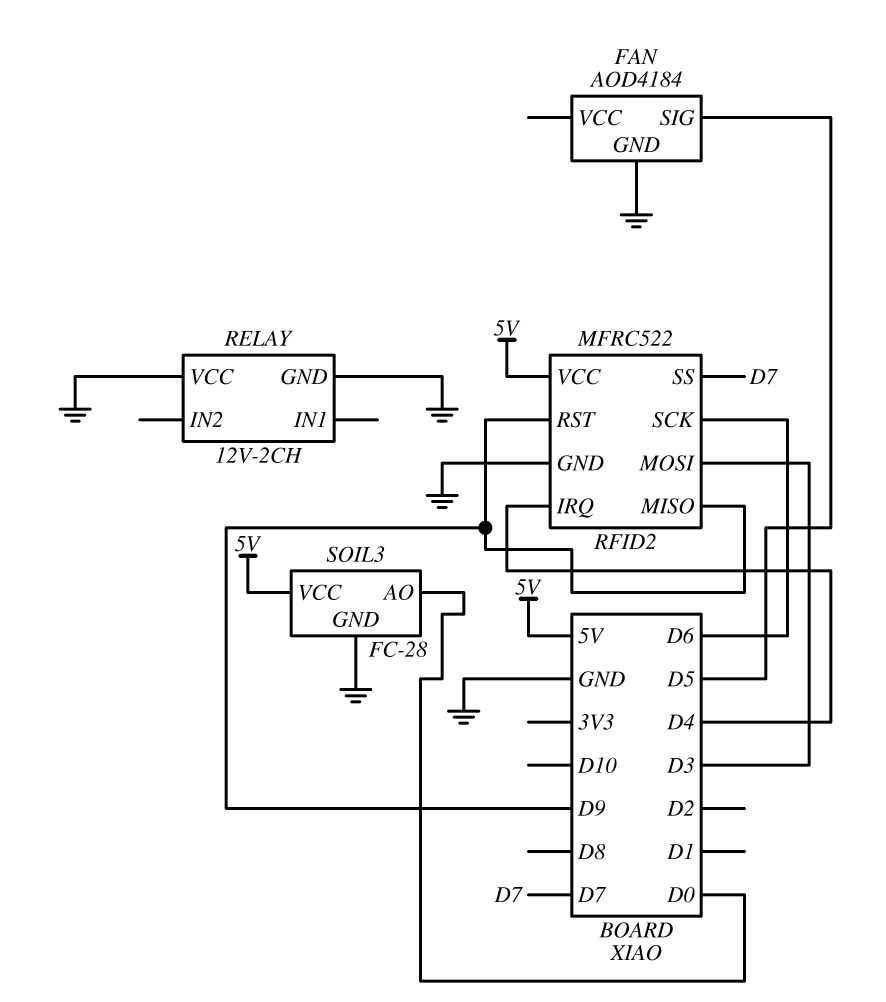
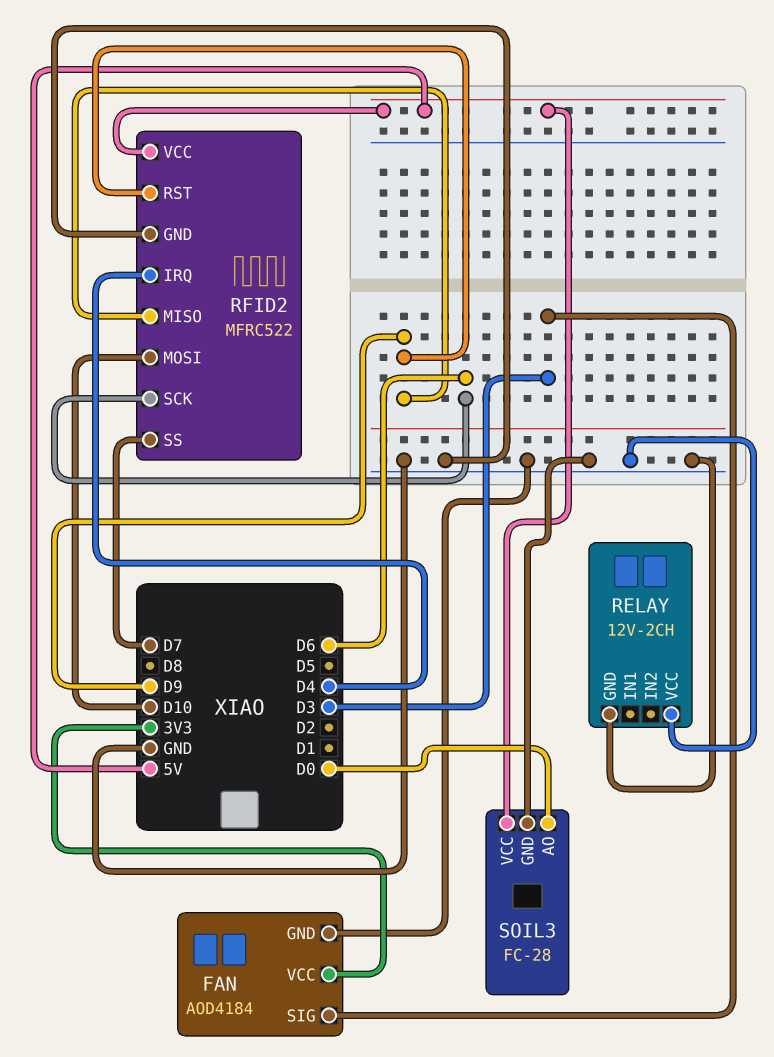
FAN pin SIG: D5 -> D3
FAN pin VCC: none -> 3V3
RFID2 pin MOSI: D3 -> D10

